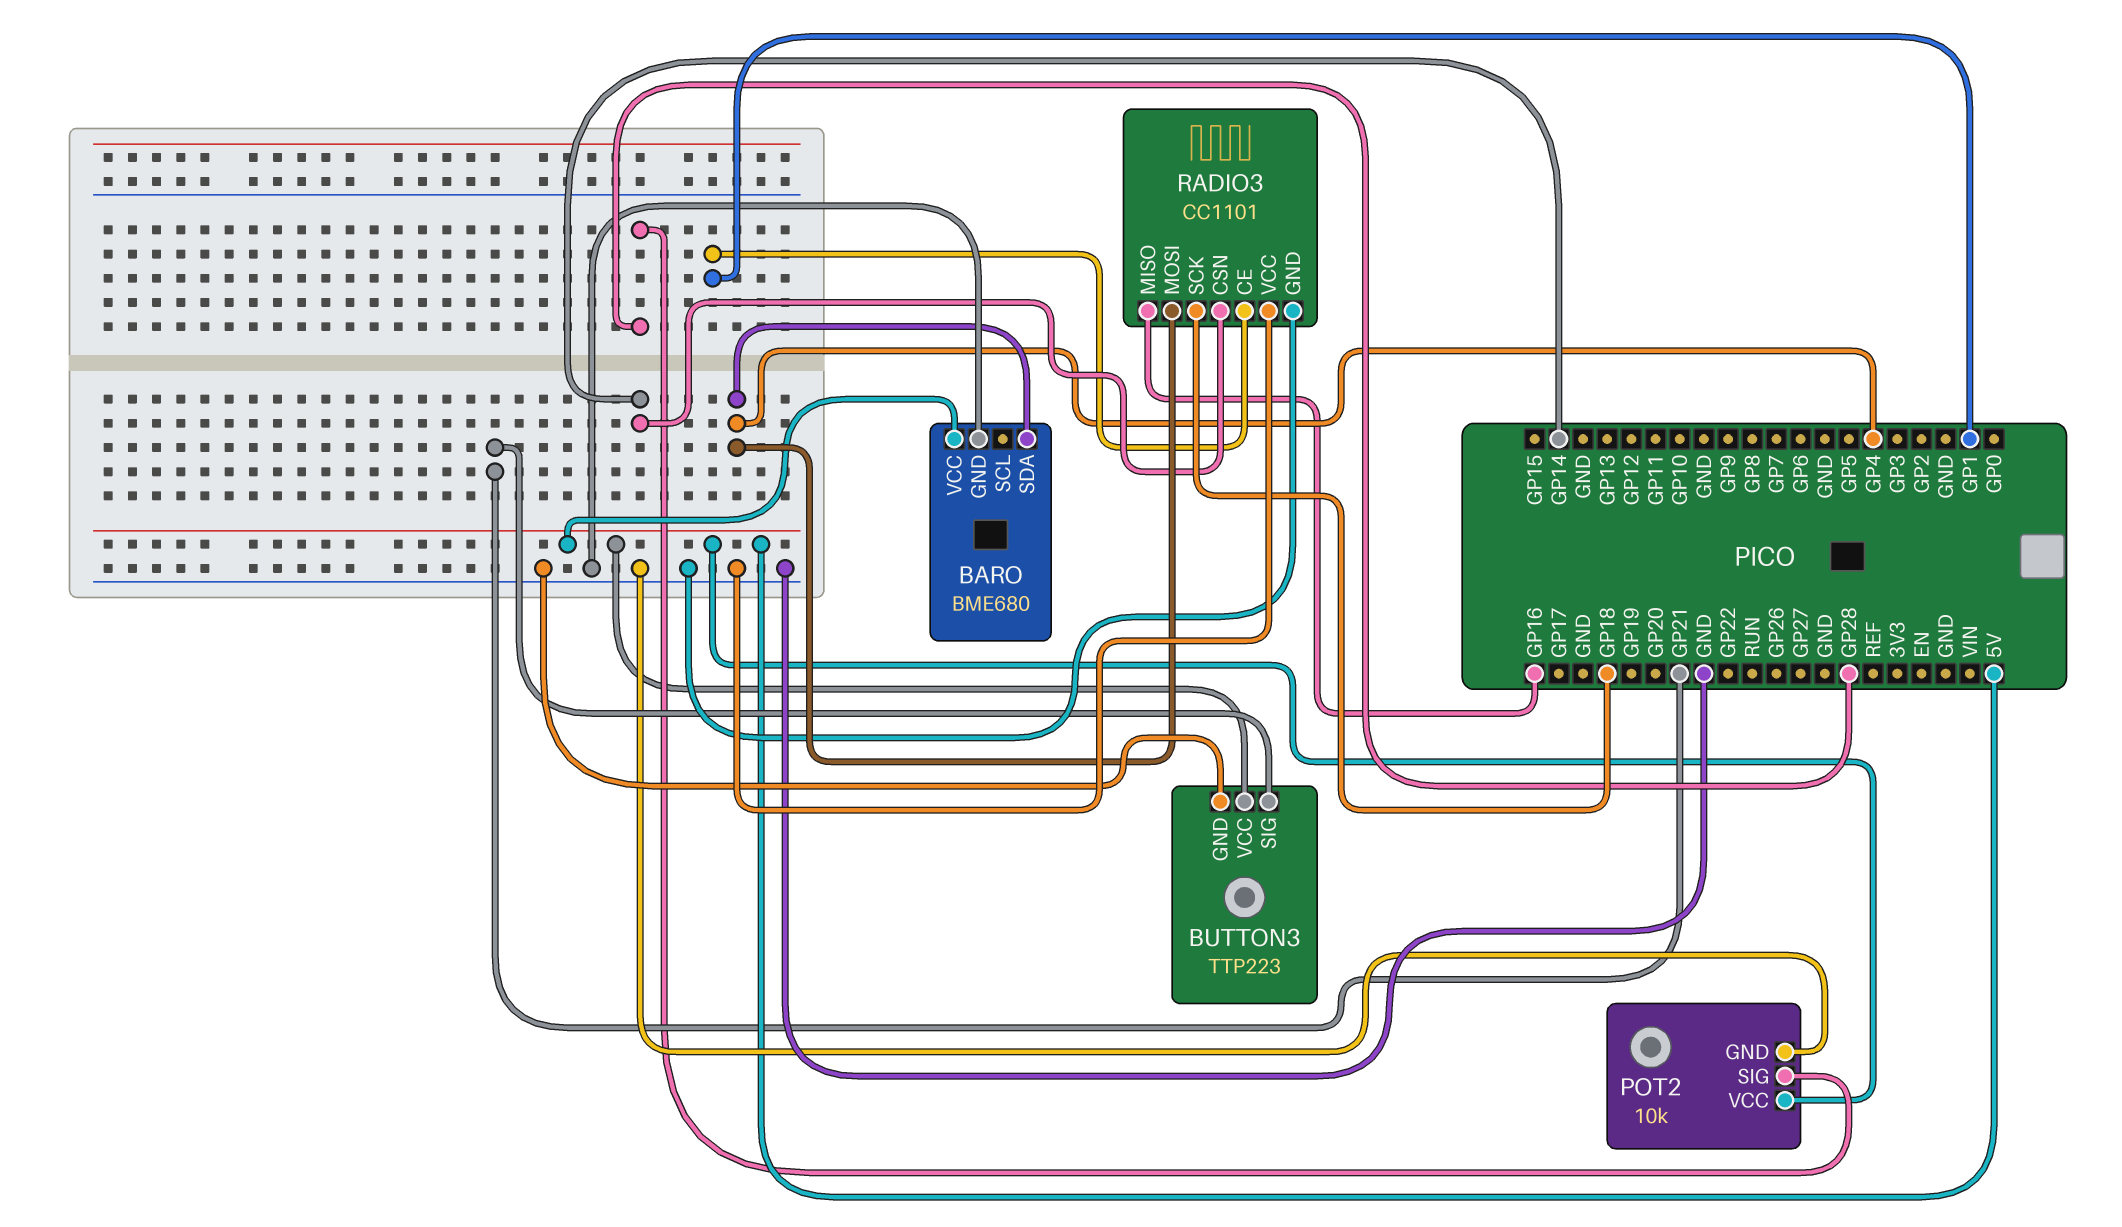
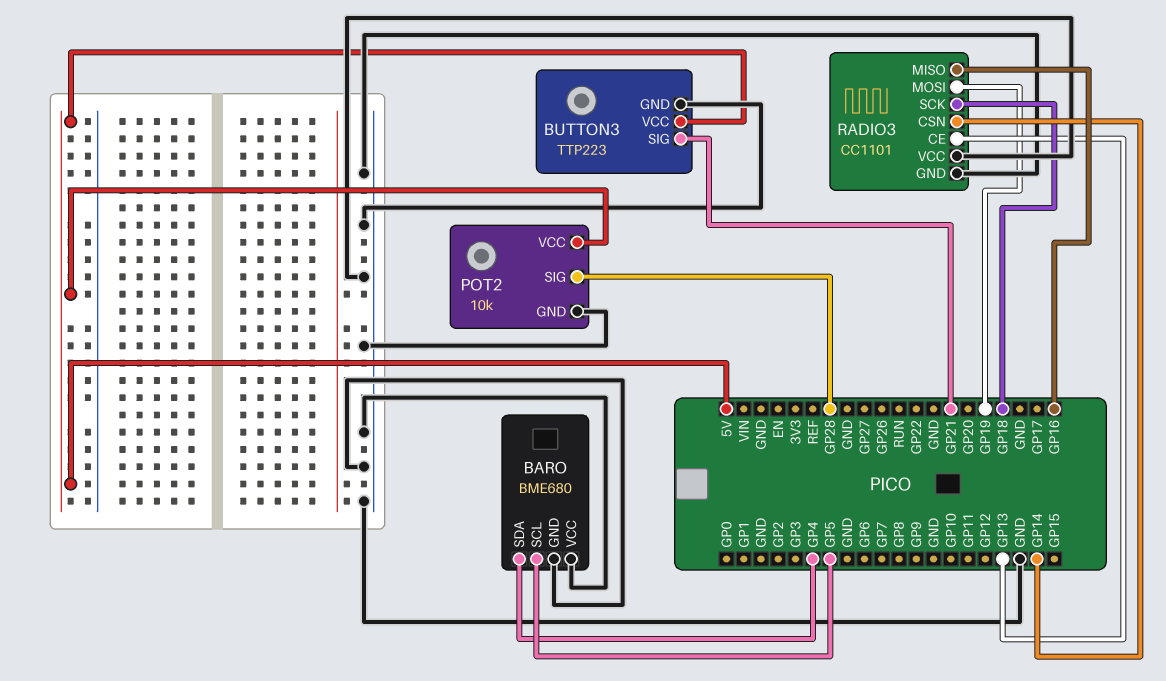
BARO pin SCL: none -> GP5
BARO pin VCC: 5V -> GND
RADIO3 pin CE: GP1 -> GP13
RADIO3 pin MOSI: GP4 -> GP19

